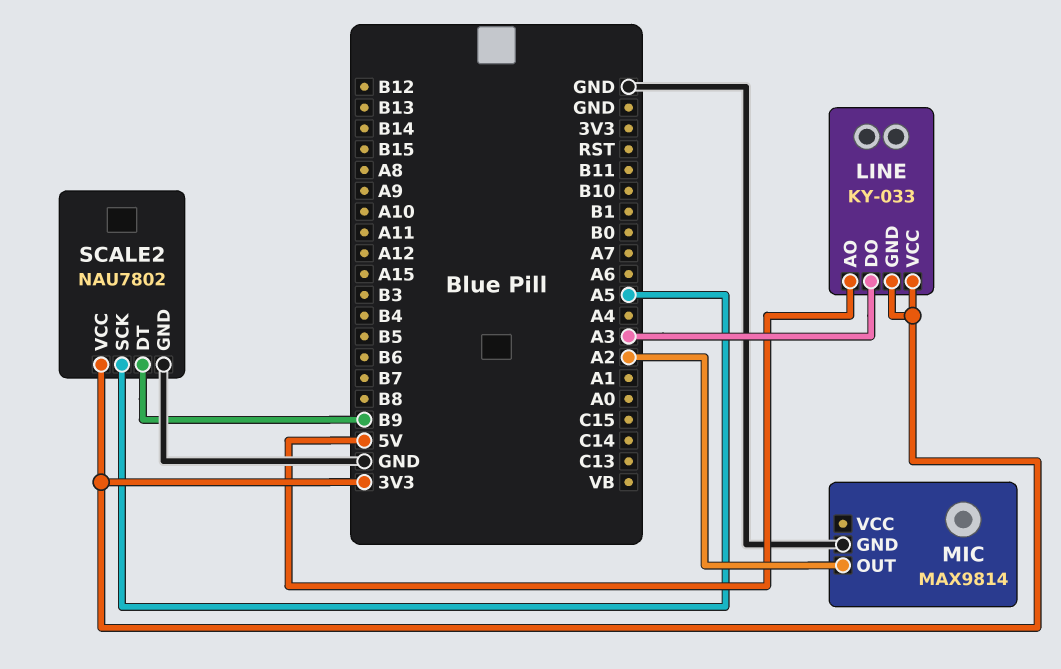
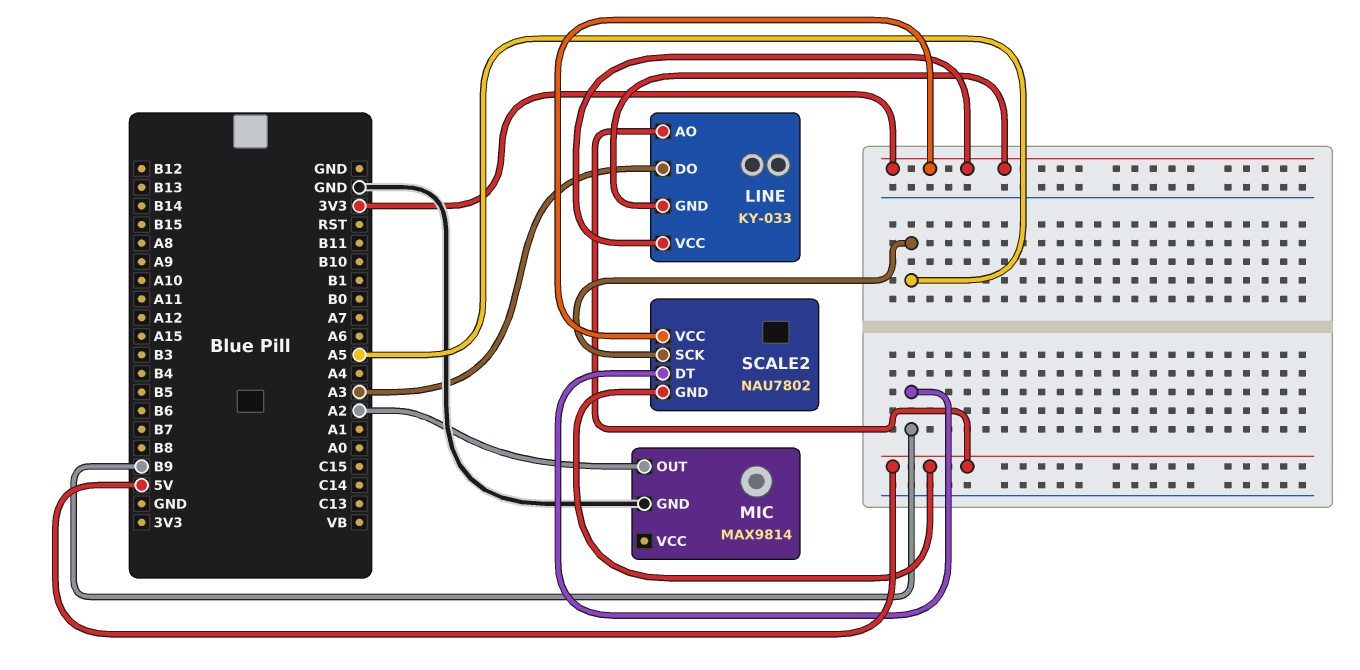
SCALE2 pin GND: GND -> 5V

